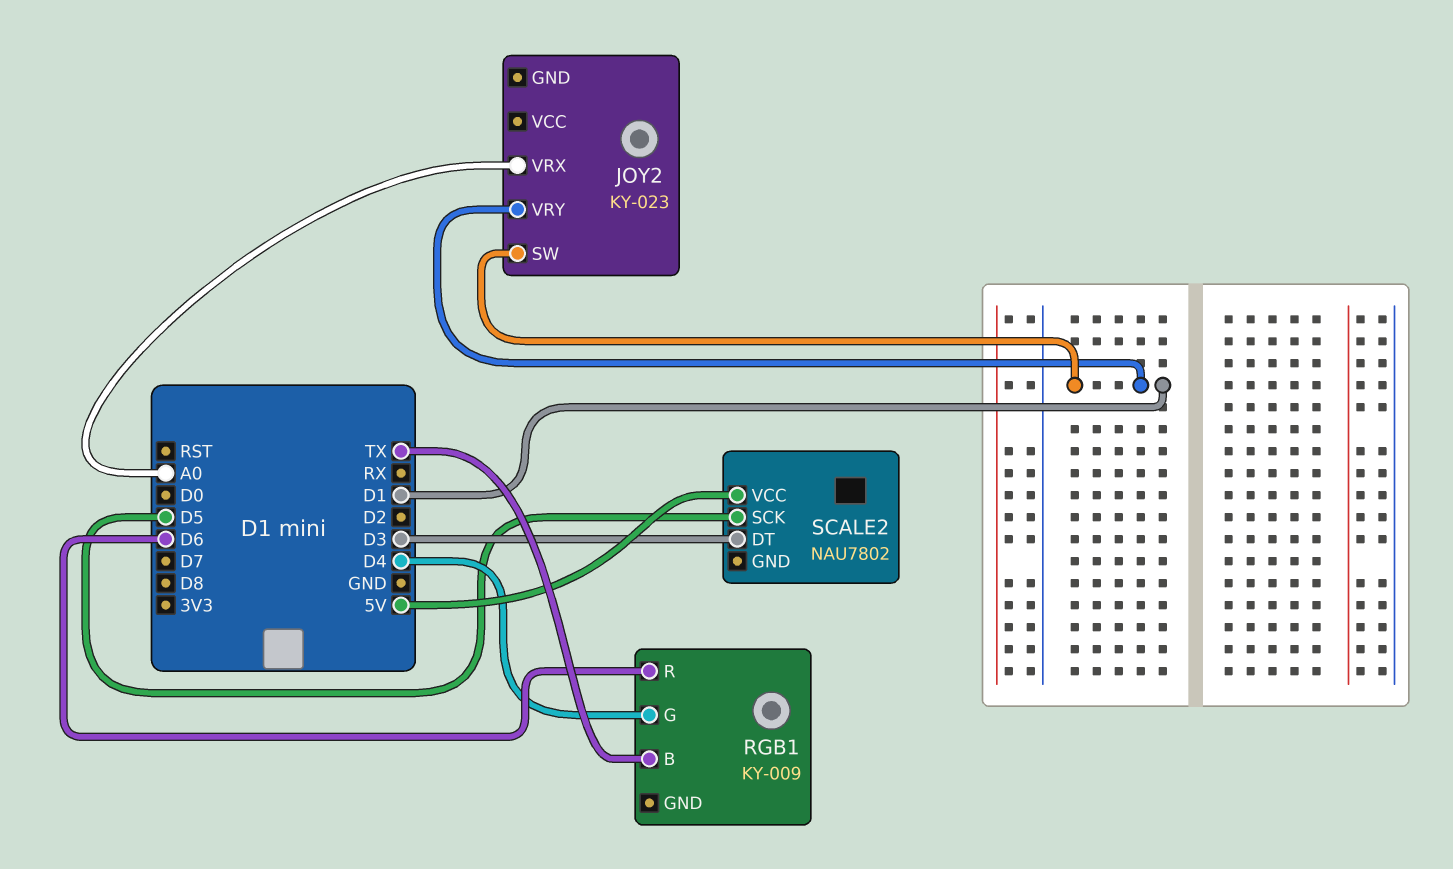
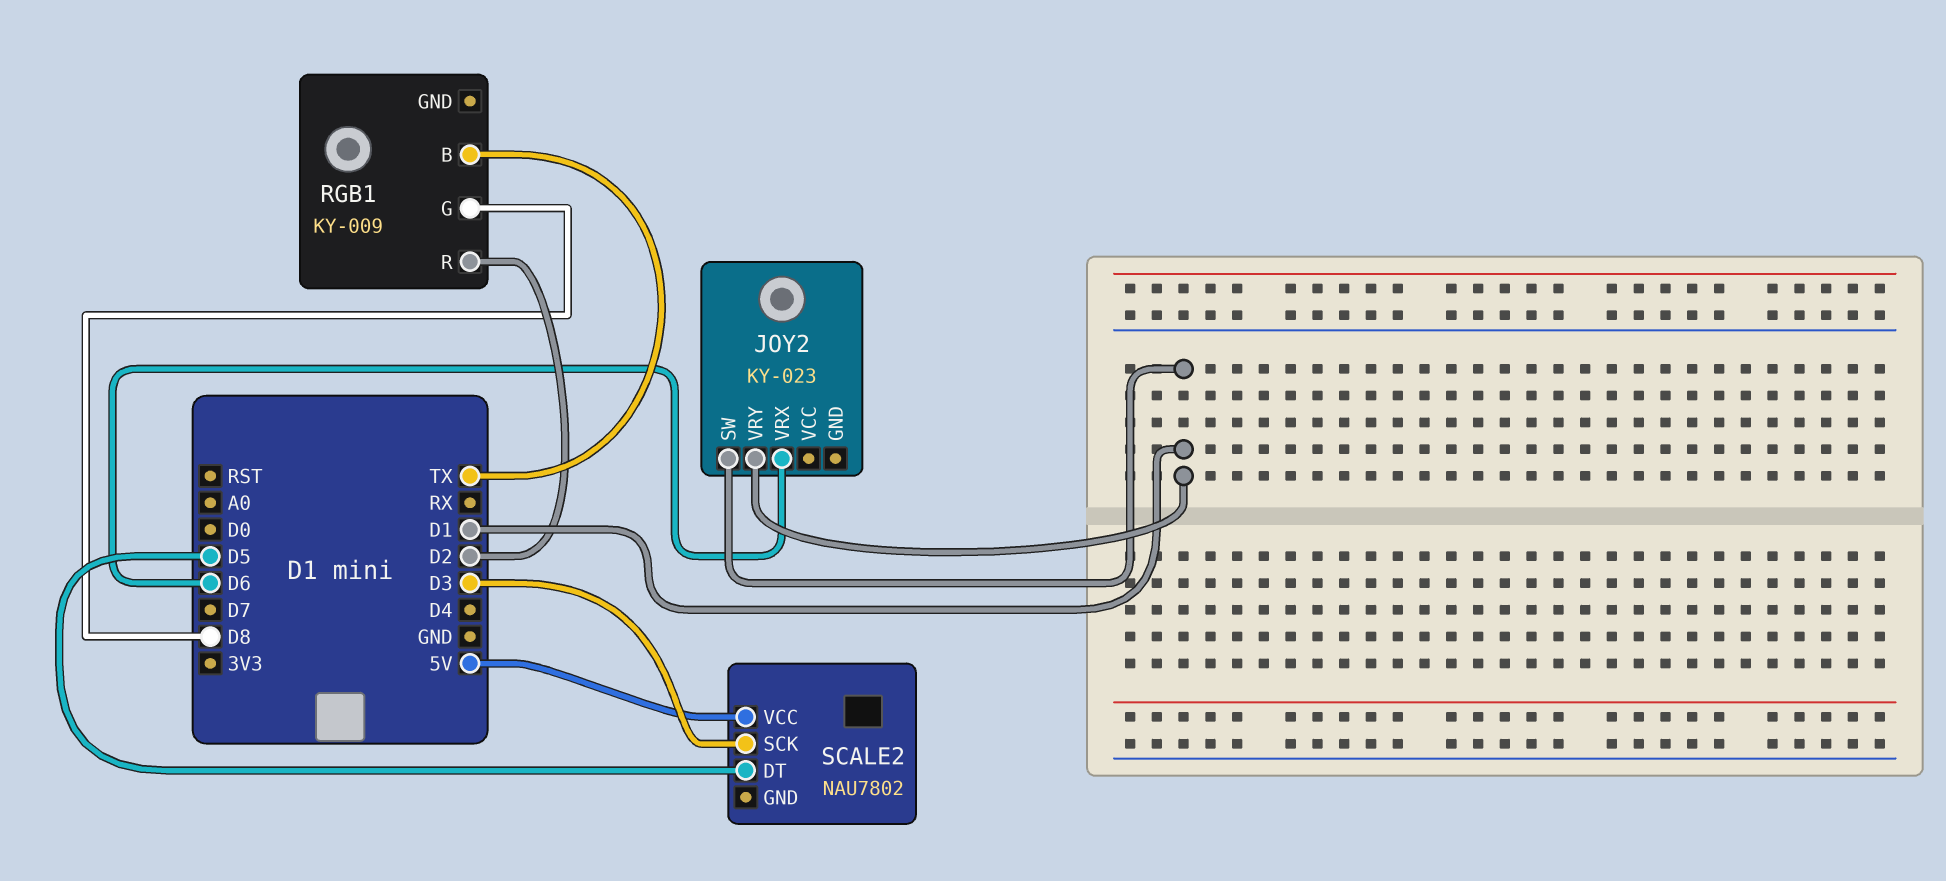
JOY2 pin VRX: A0 -> D6
RGB1 pin G: D4 -> D8
RGB1 pin R: D6 -> D2
SCALE2 pin DT: D3 -> D5
SCALE2 pin SCK: D5 -> D3

